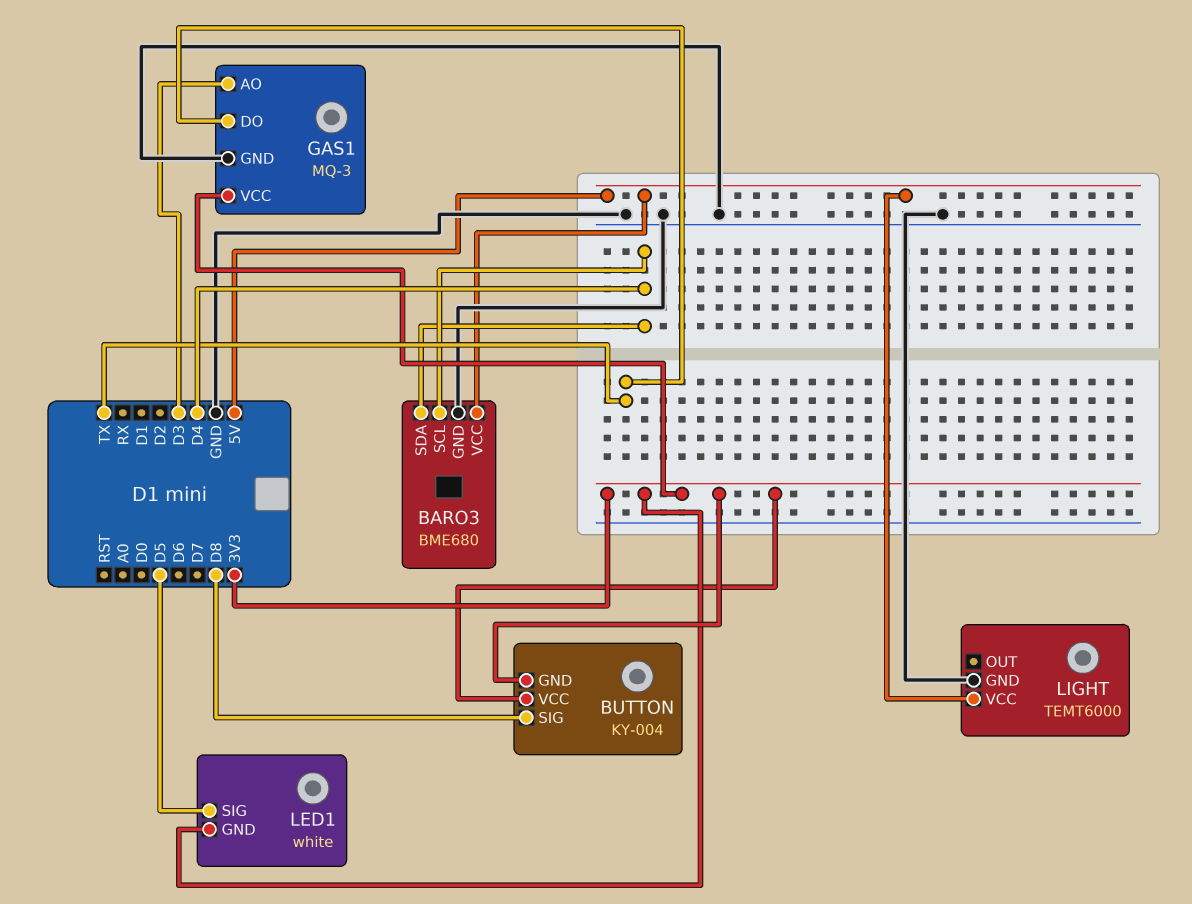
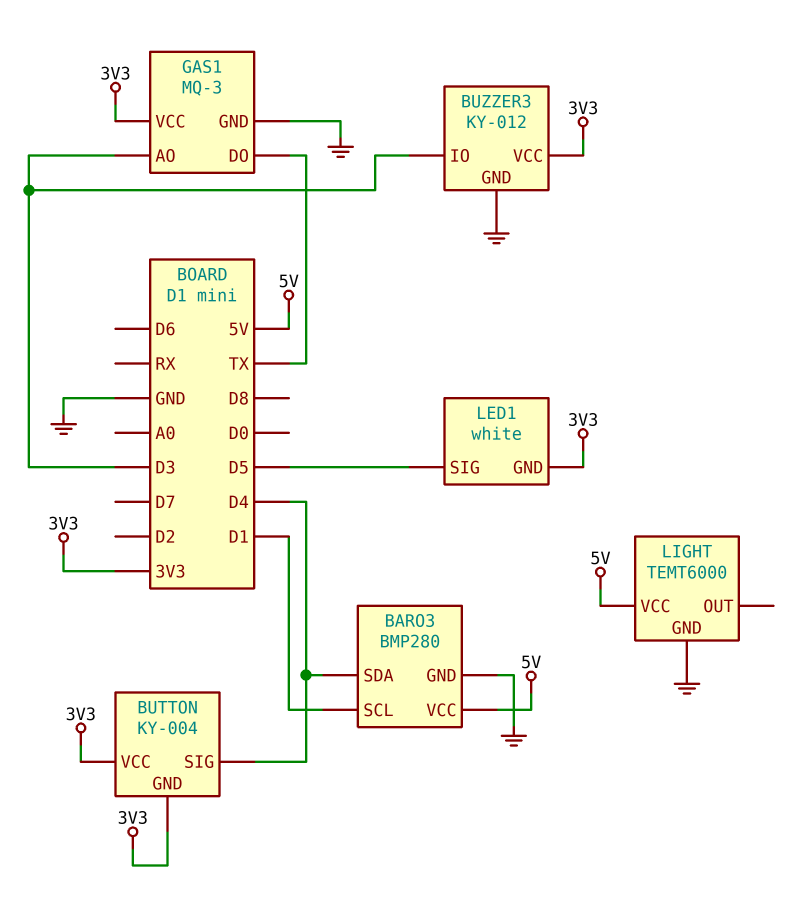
BARO3: BME680 -> BMP280
BARO3 pin SCL: D4 -> D1
BUTTON pin SIG: D8 -> D4
BUZZER3: none -> KY-012
BUZZER3 pin GND: none -> GND
BUZZER3 pin IO: none -> D3
BUZZER3 pin VCC: none -> 3V3

